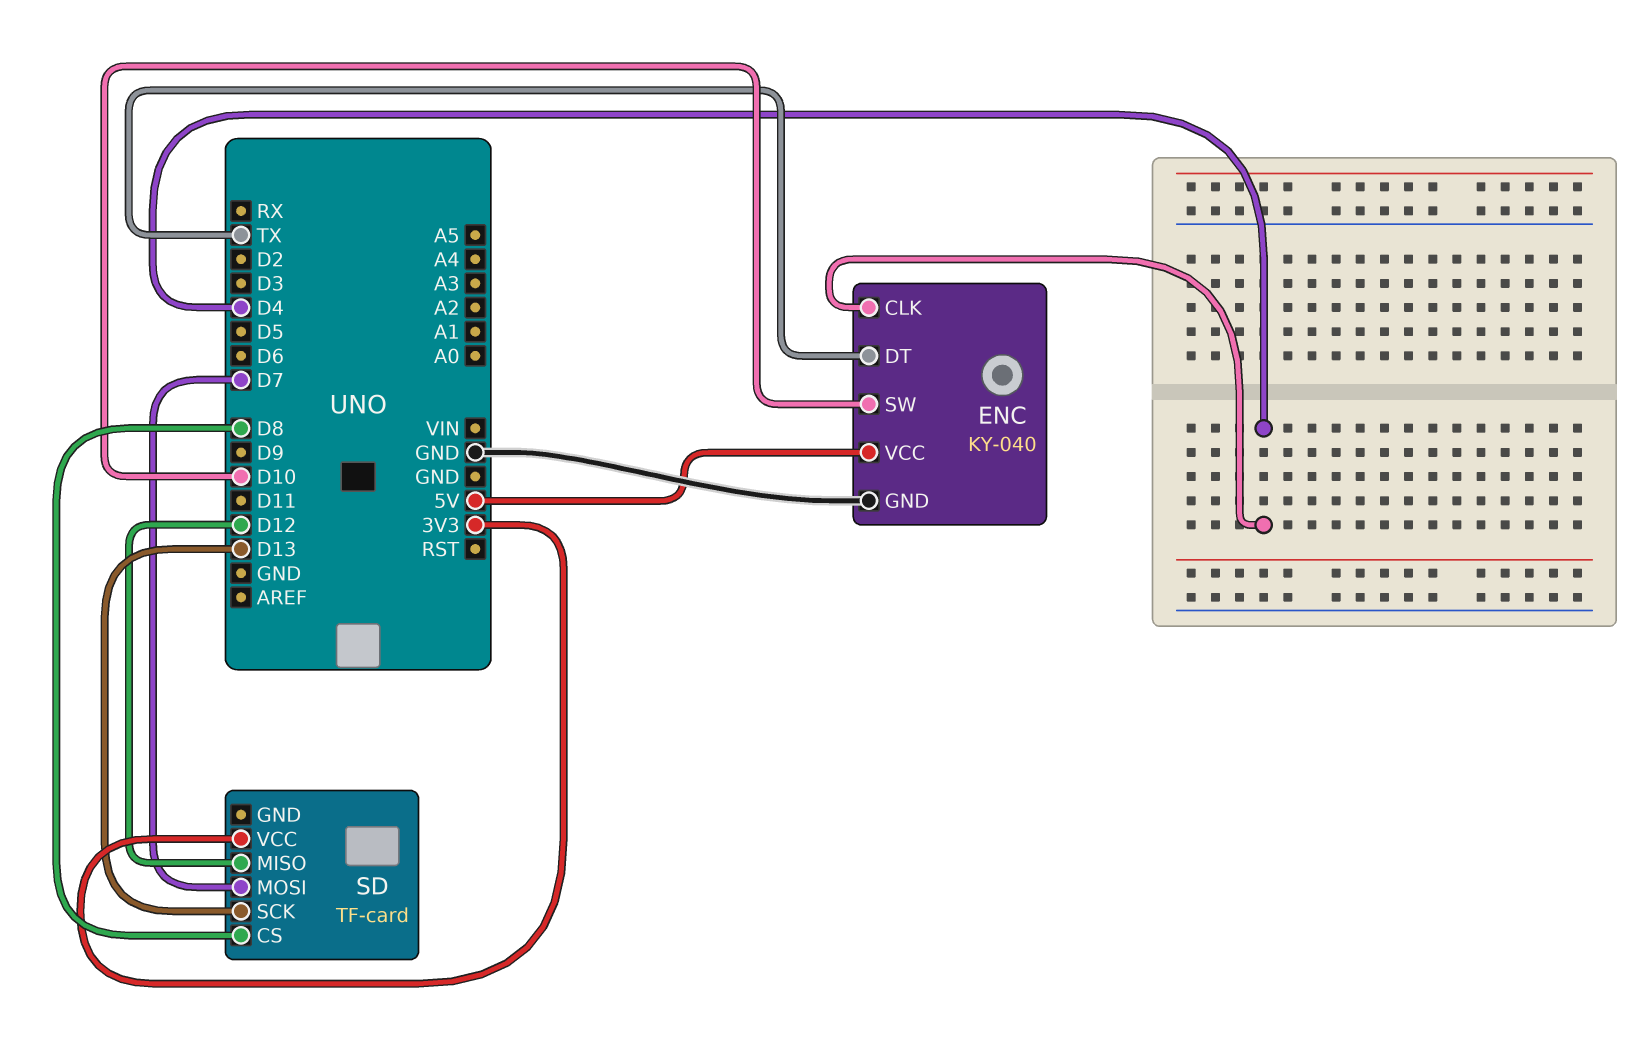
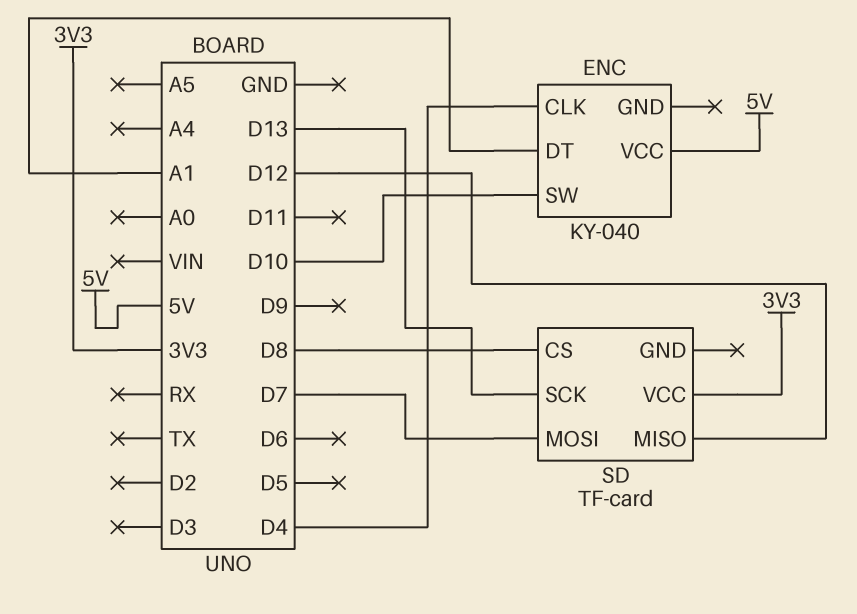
ENC pin DT: TX -> A1
ENC pin GND: GND -> none

